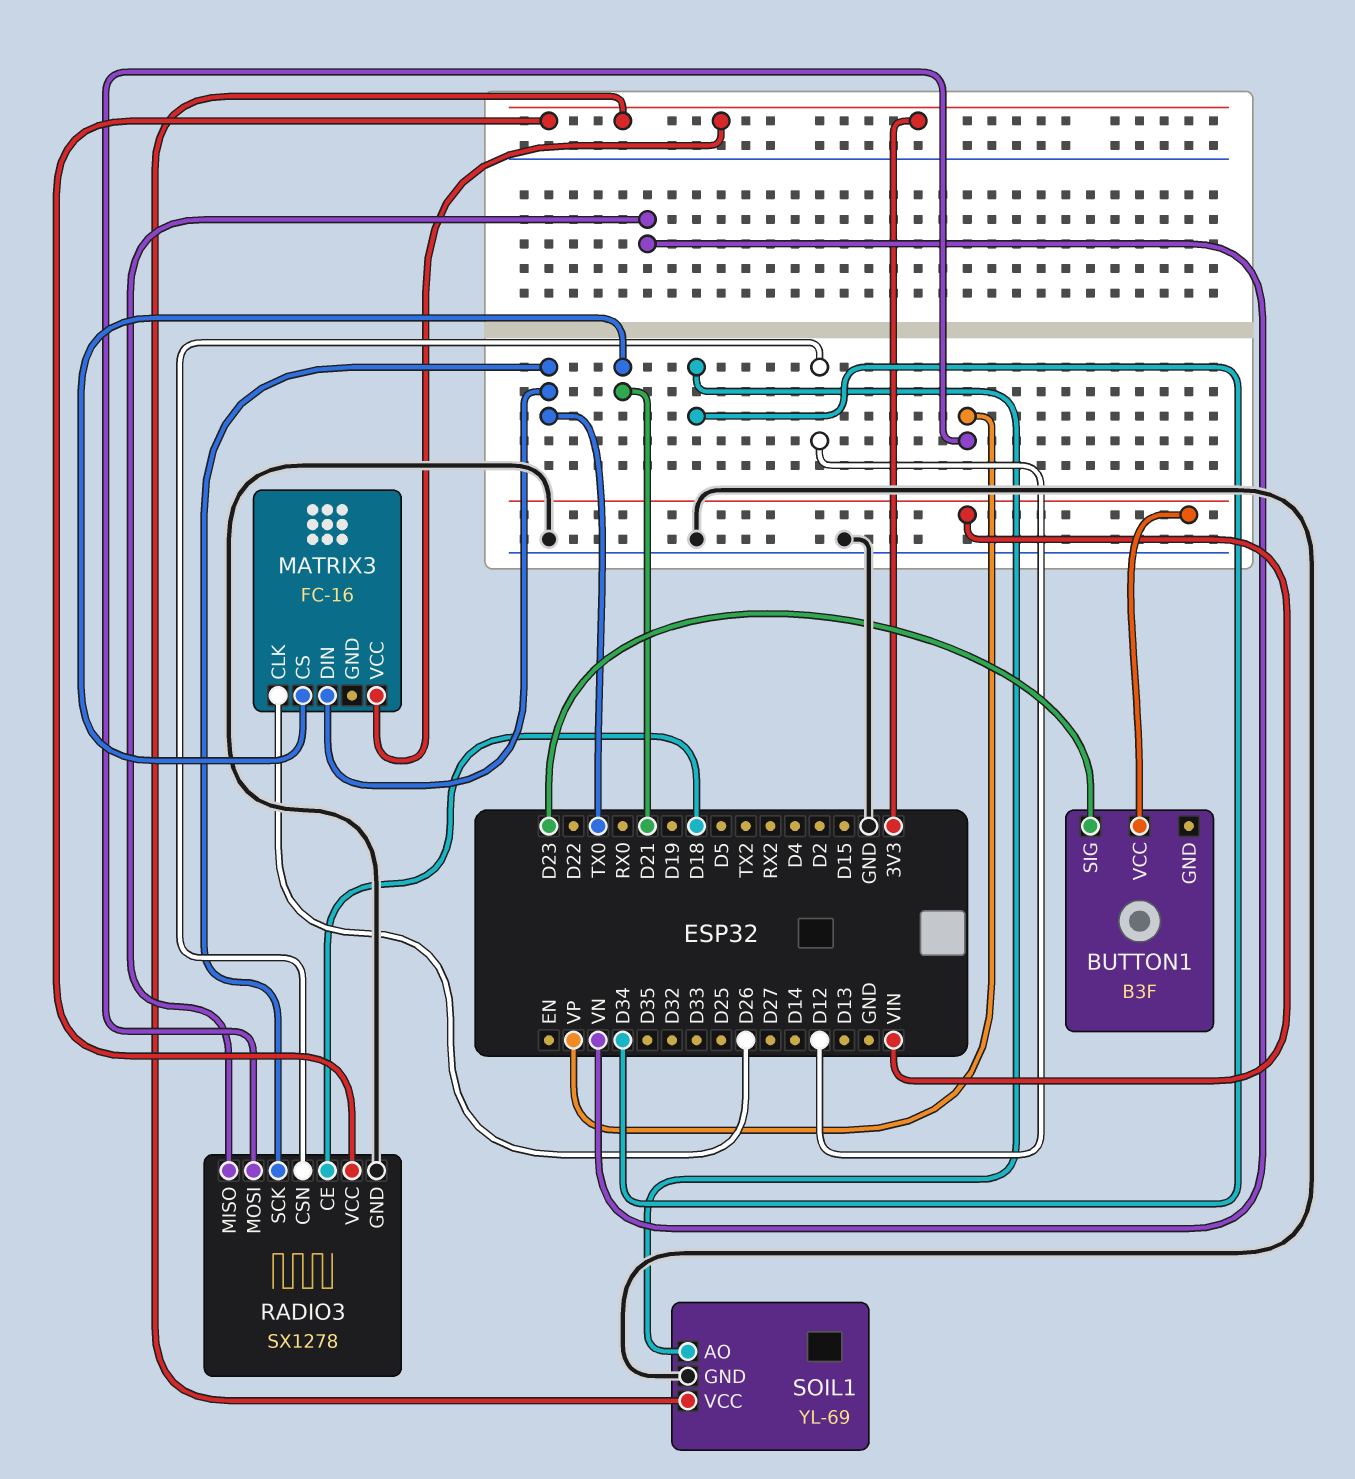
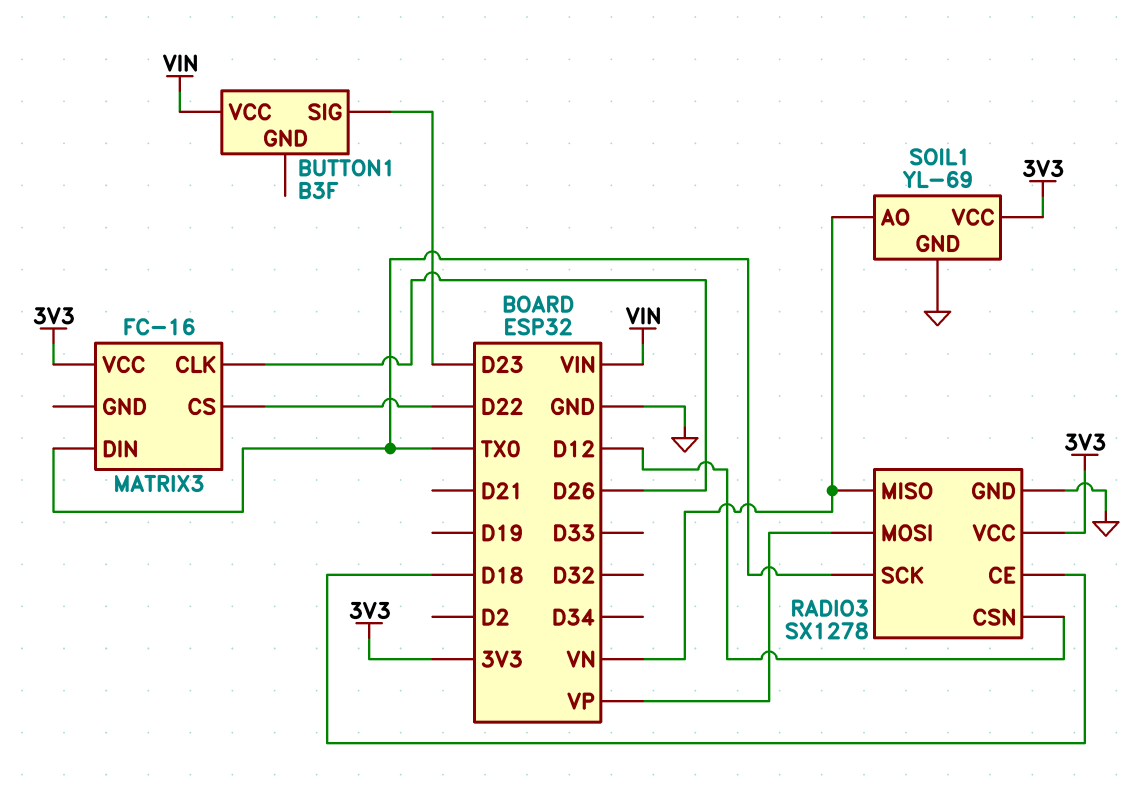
MATRIX3 pin CS: D21 -> D22
SOIL1 pin AO: D34 -> VN

